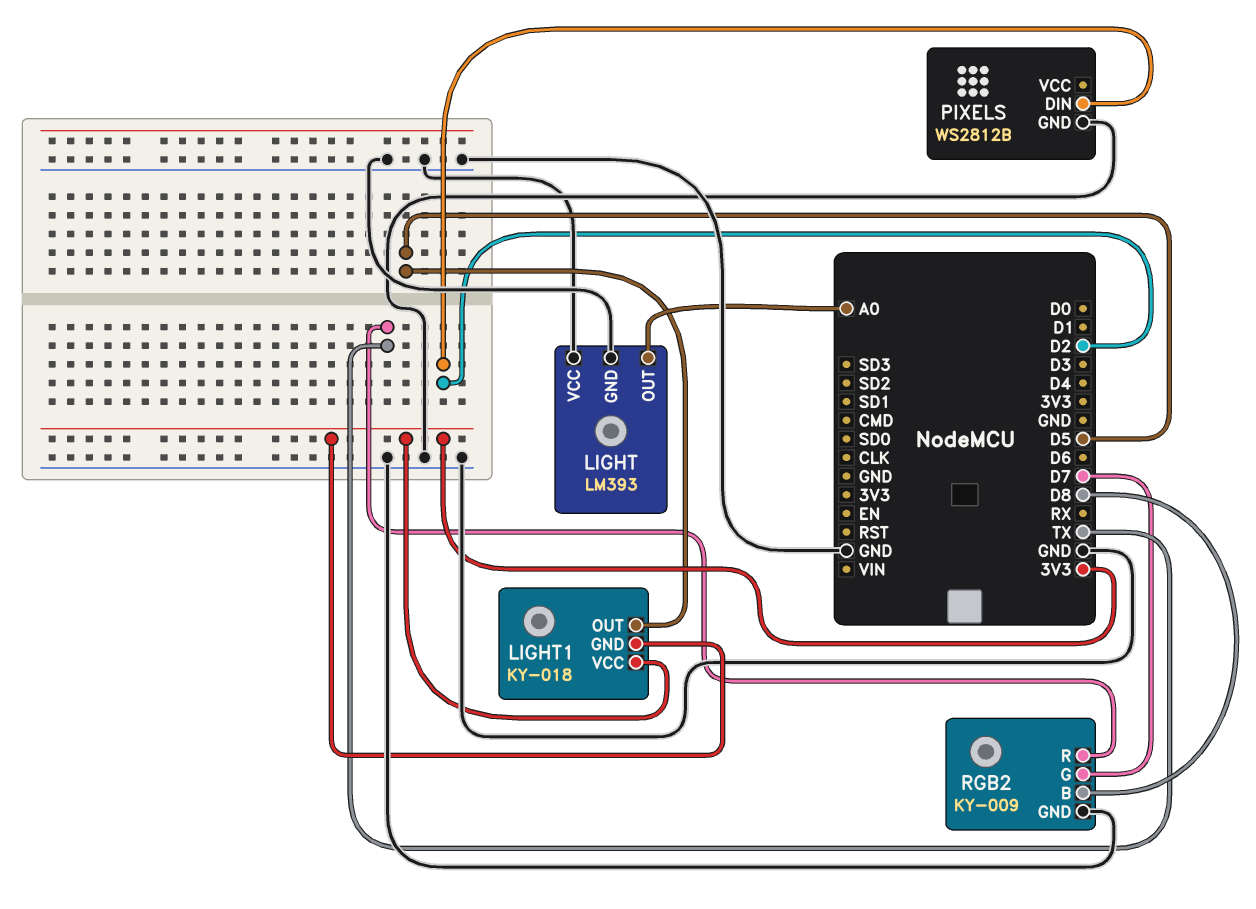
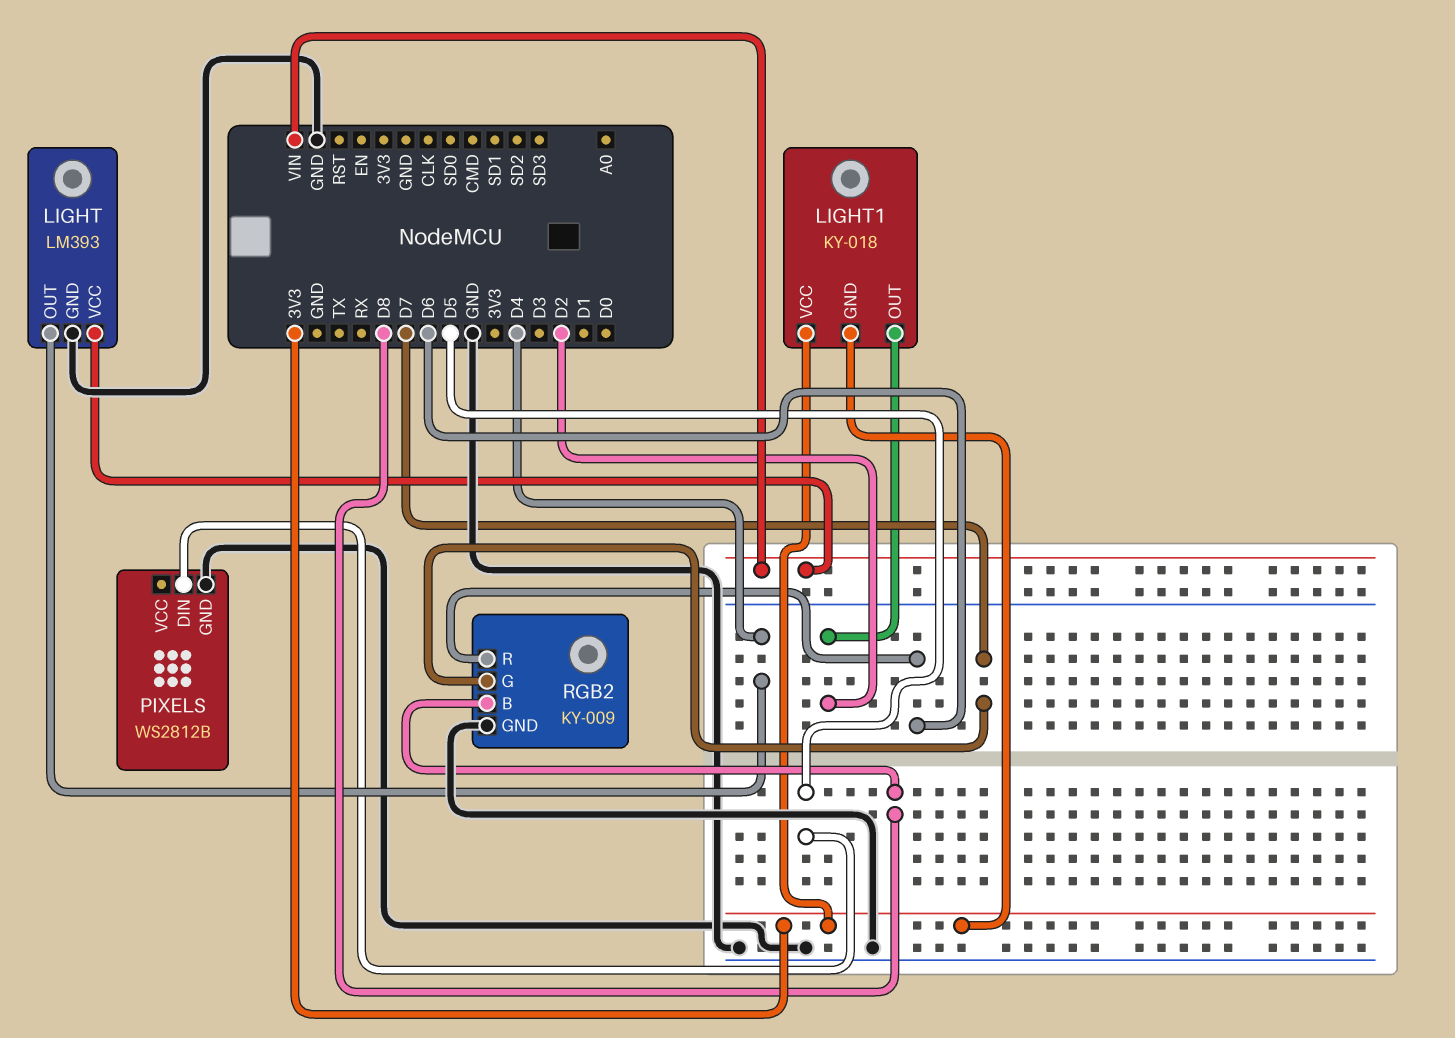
LIGHT pin OUT: A0 -> D4
LIGHT pin VCC: GND -> VIN
LIGHT1 pin OUT: D5 -> D2
PIXELS pin DIN: D2 -> D5
RGB2 pin R: TX -> D6

